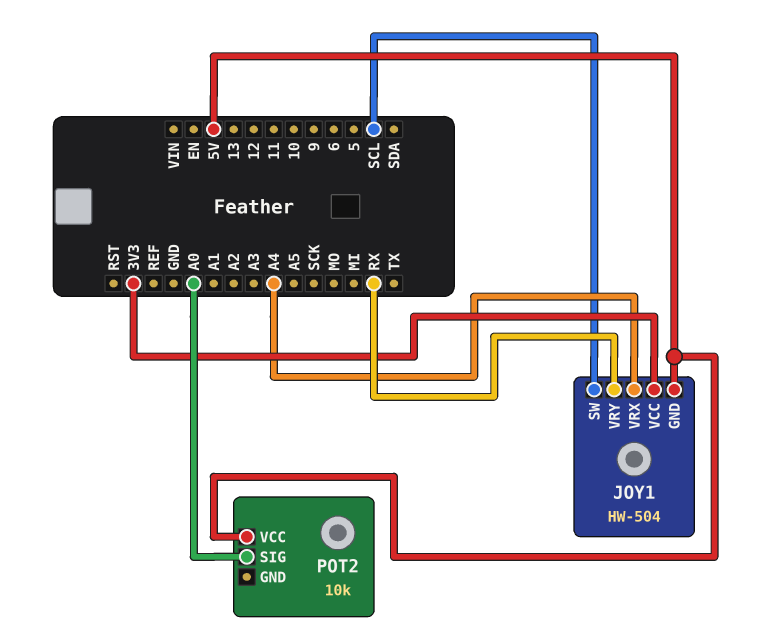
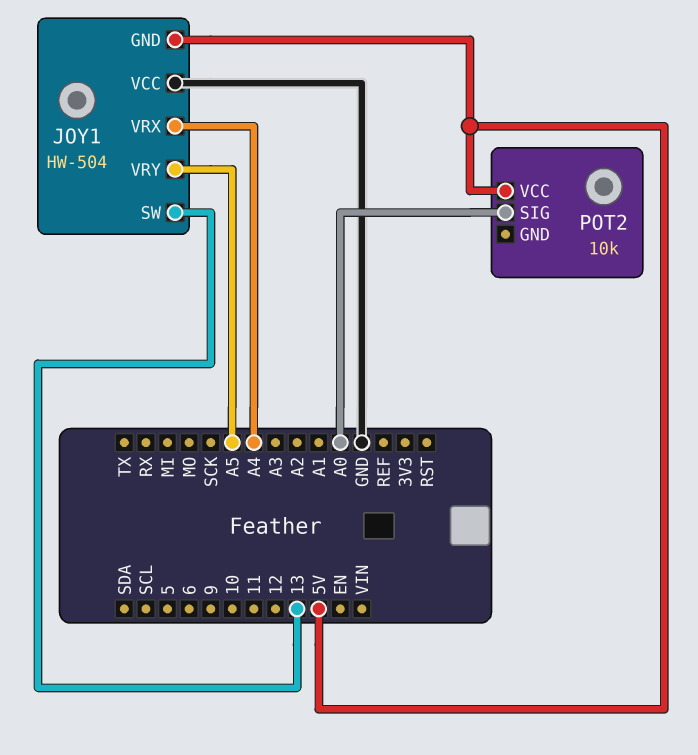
JOY1 pin SW: SCL -> 13
JOY1 pin VCC: 3V3 -> GND
JOY1 pin VRY: RX -> A5

